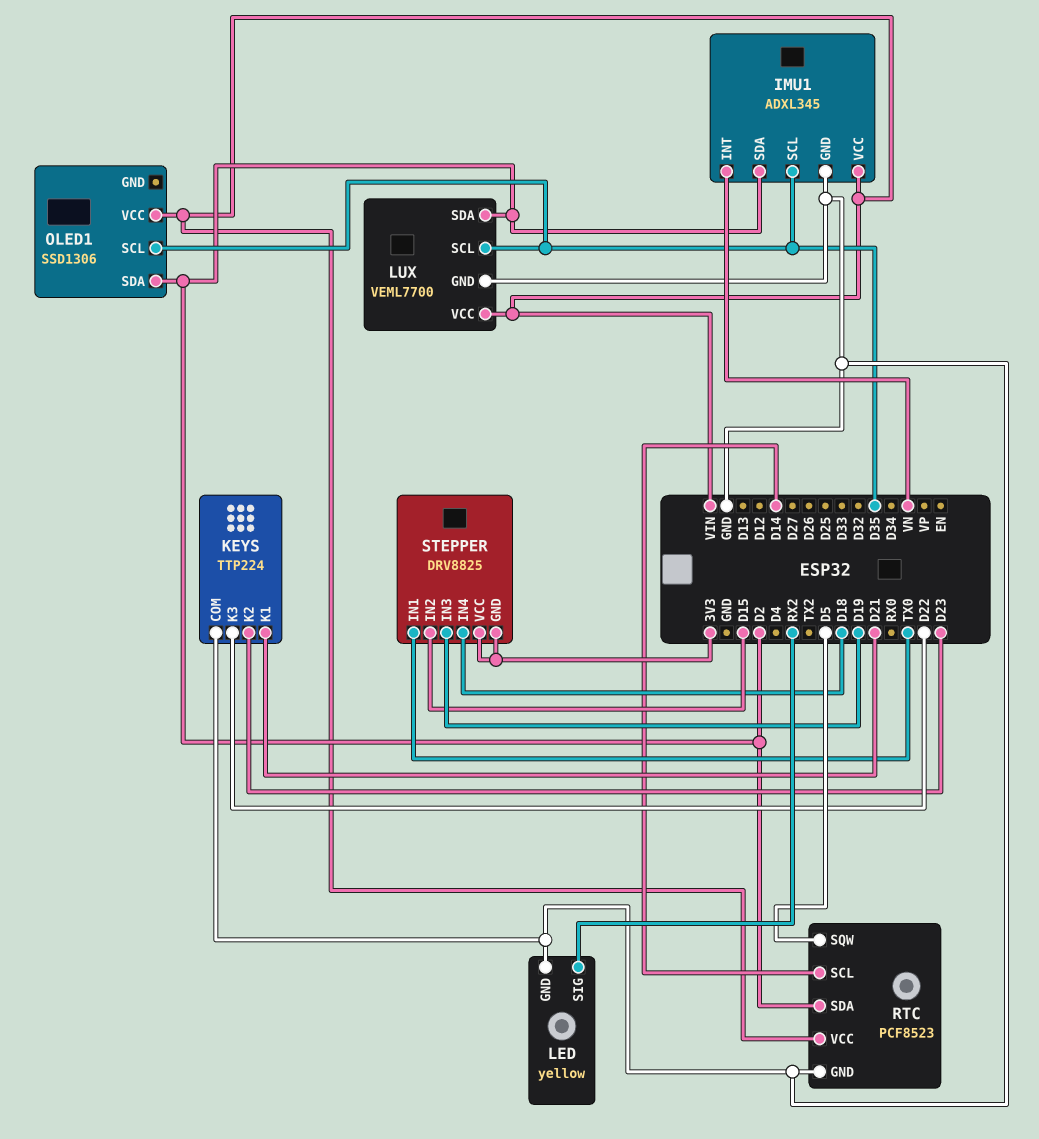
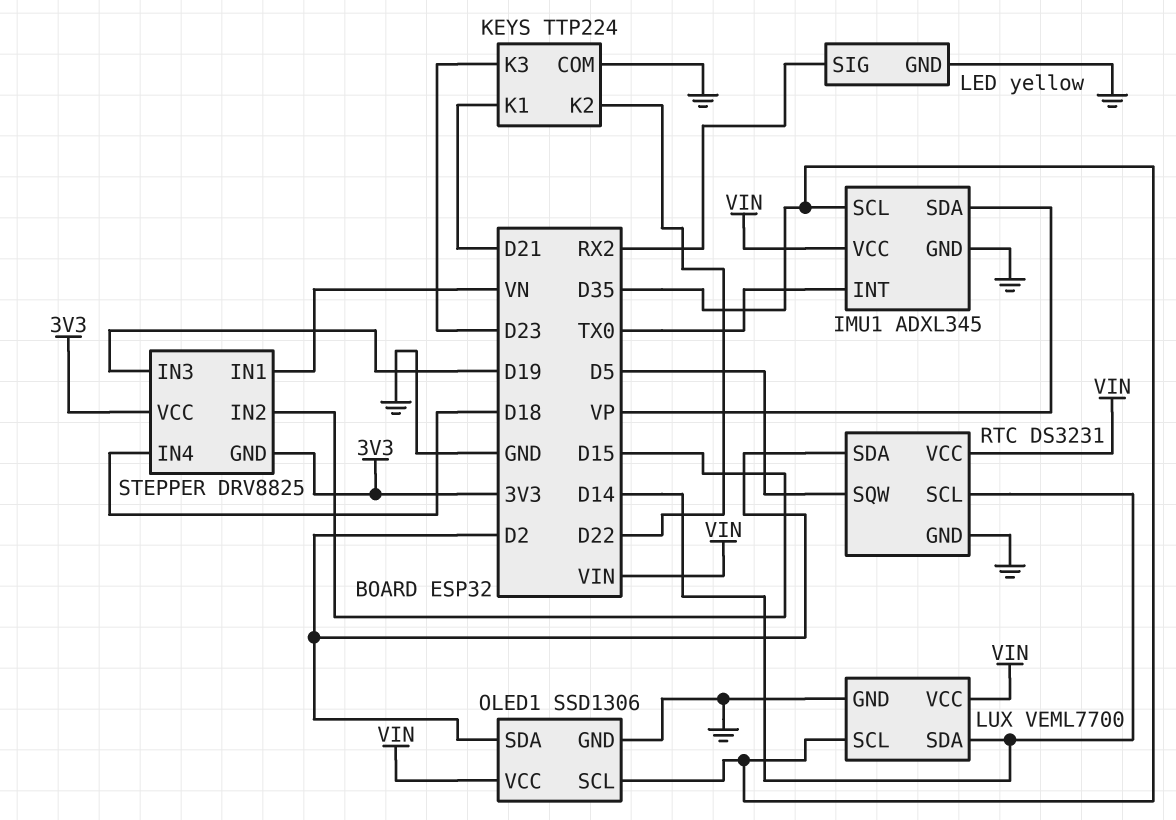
IMU1 pin INT: VN -> TX0
IMU1 pin SDA: D2 -> VP
KEYS pin K2: D23 -> D22
KEYS pin K3: D22 -> D23
LUX pin SDA: D2 -> D14
OLED1 pin GND: none -> GND
RTC: PCF8523 -> DS3231
STEPPER pin IN1: TX0 -> VN

